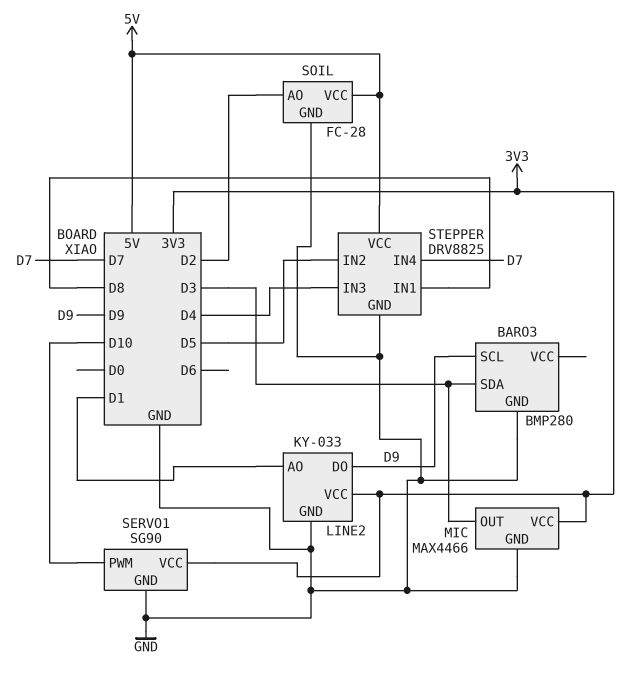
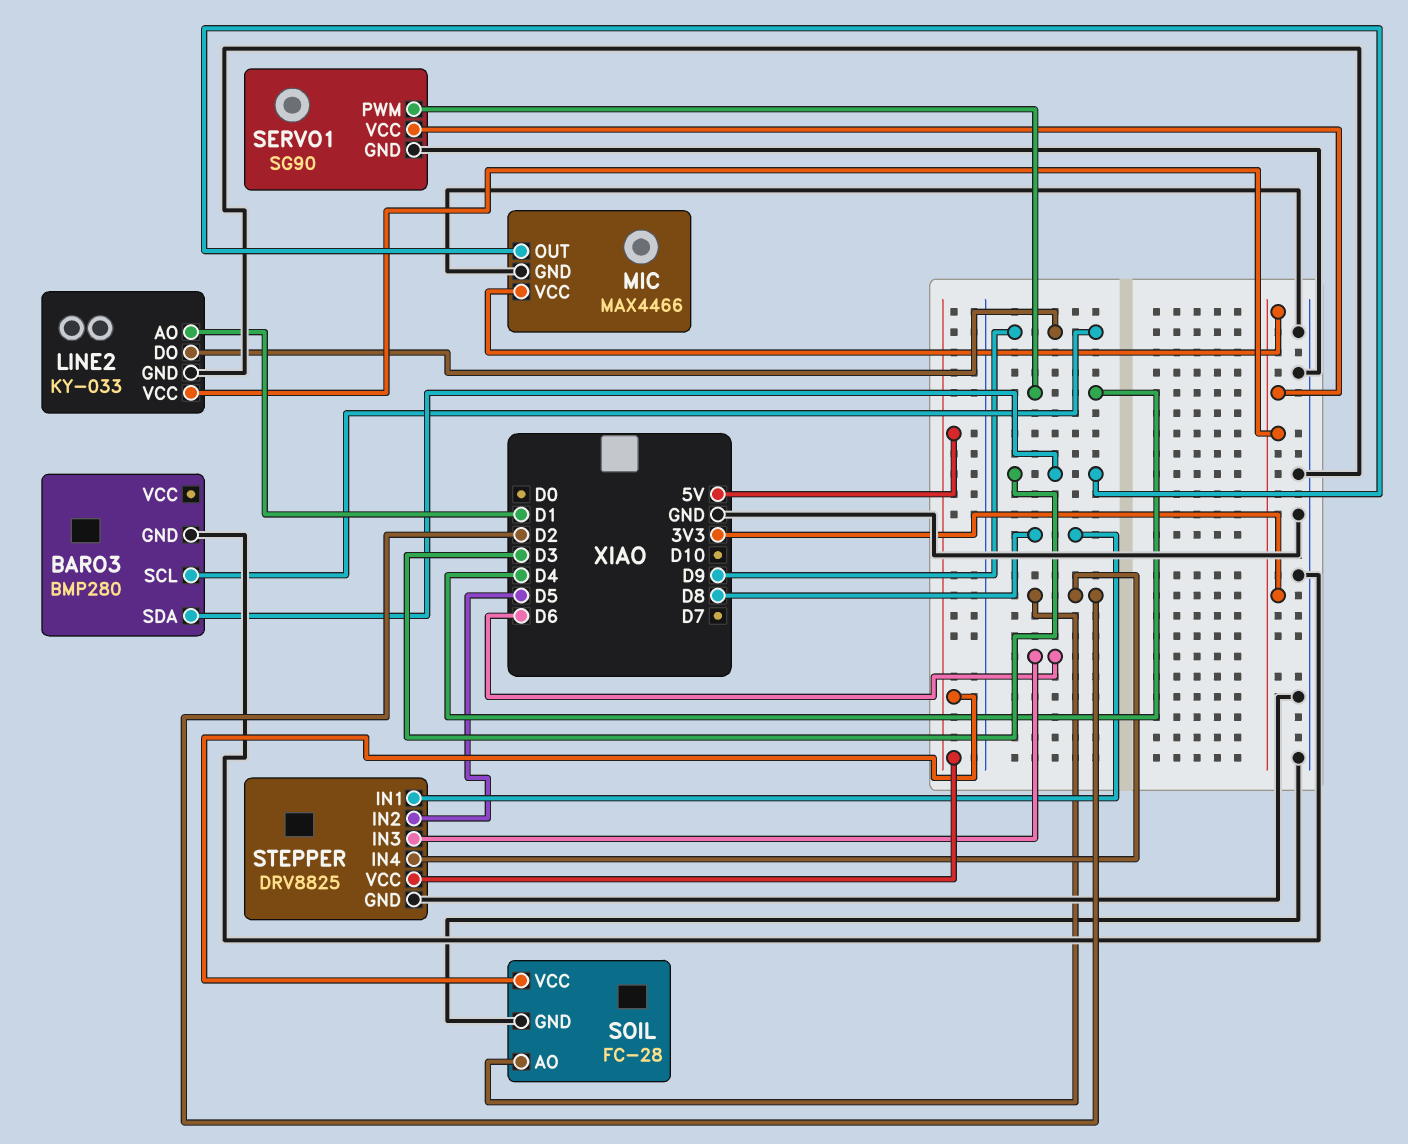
SERVO1 pin PWM: D10 -> D4
STEPPER pin IN3: D4 -> D6
STEPPER pin IN4: D7 -> D2

